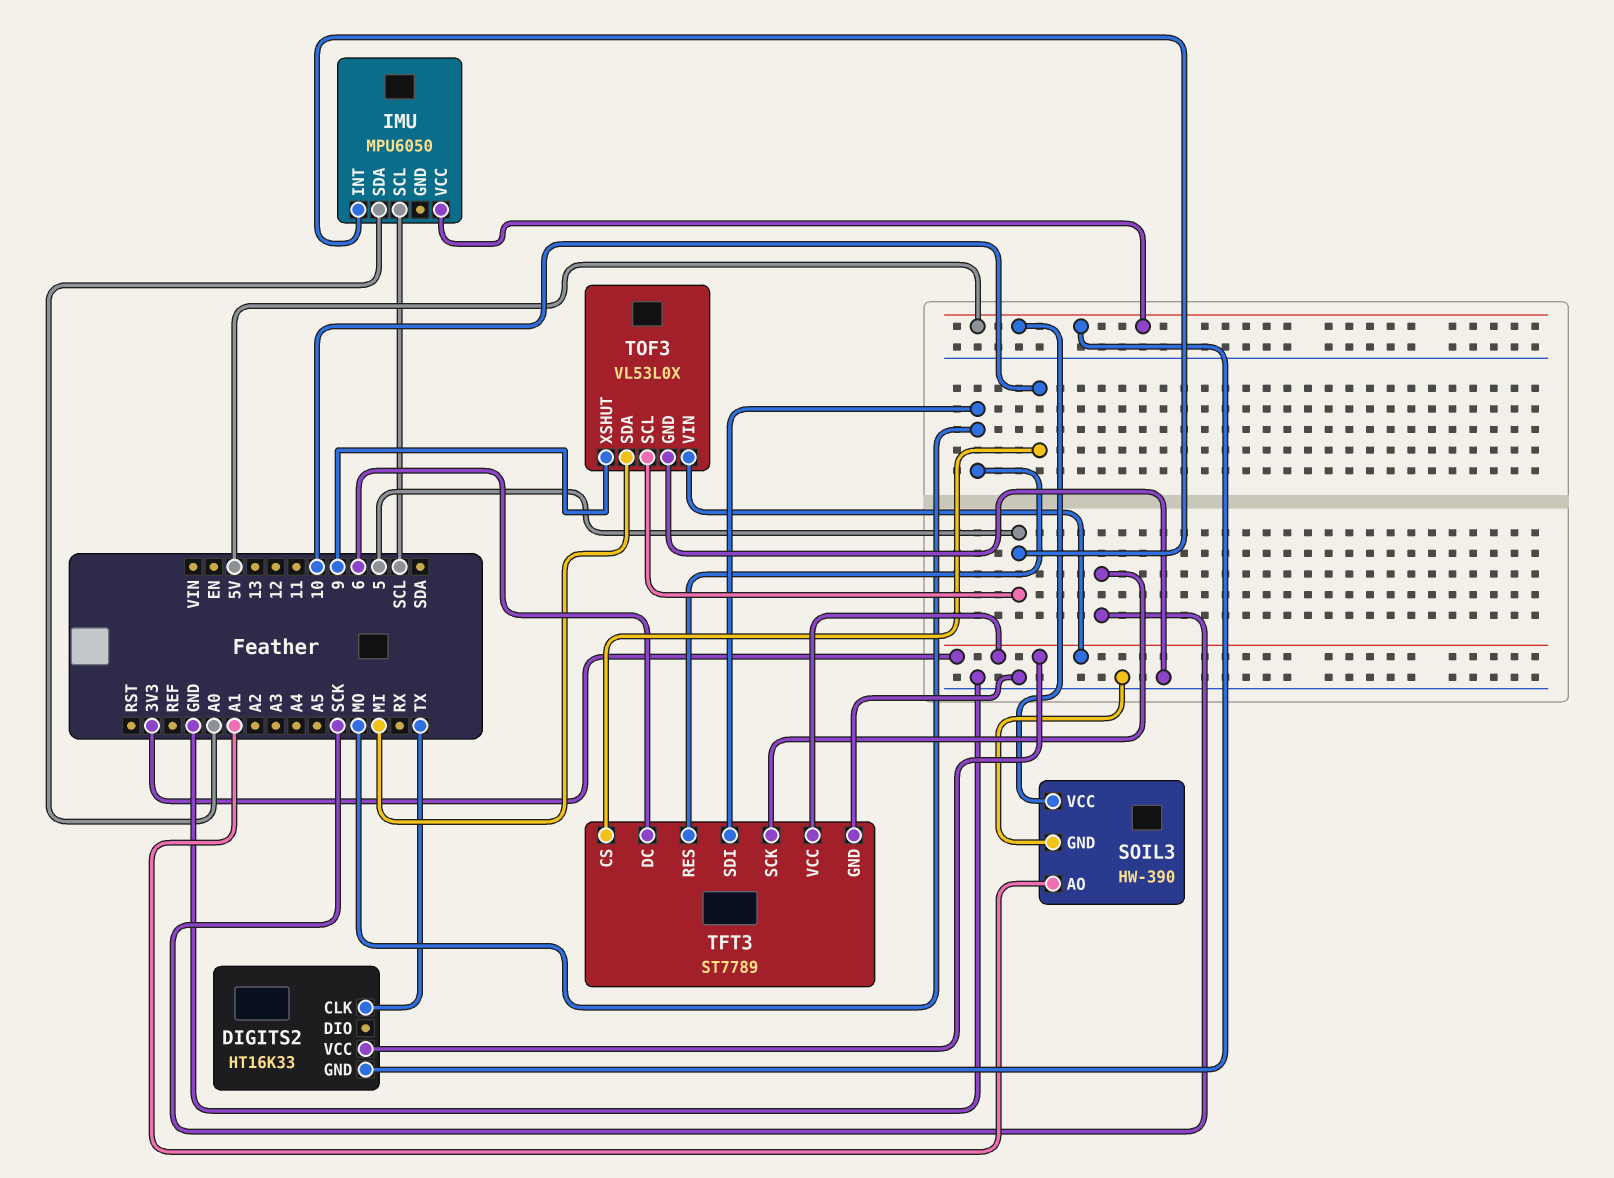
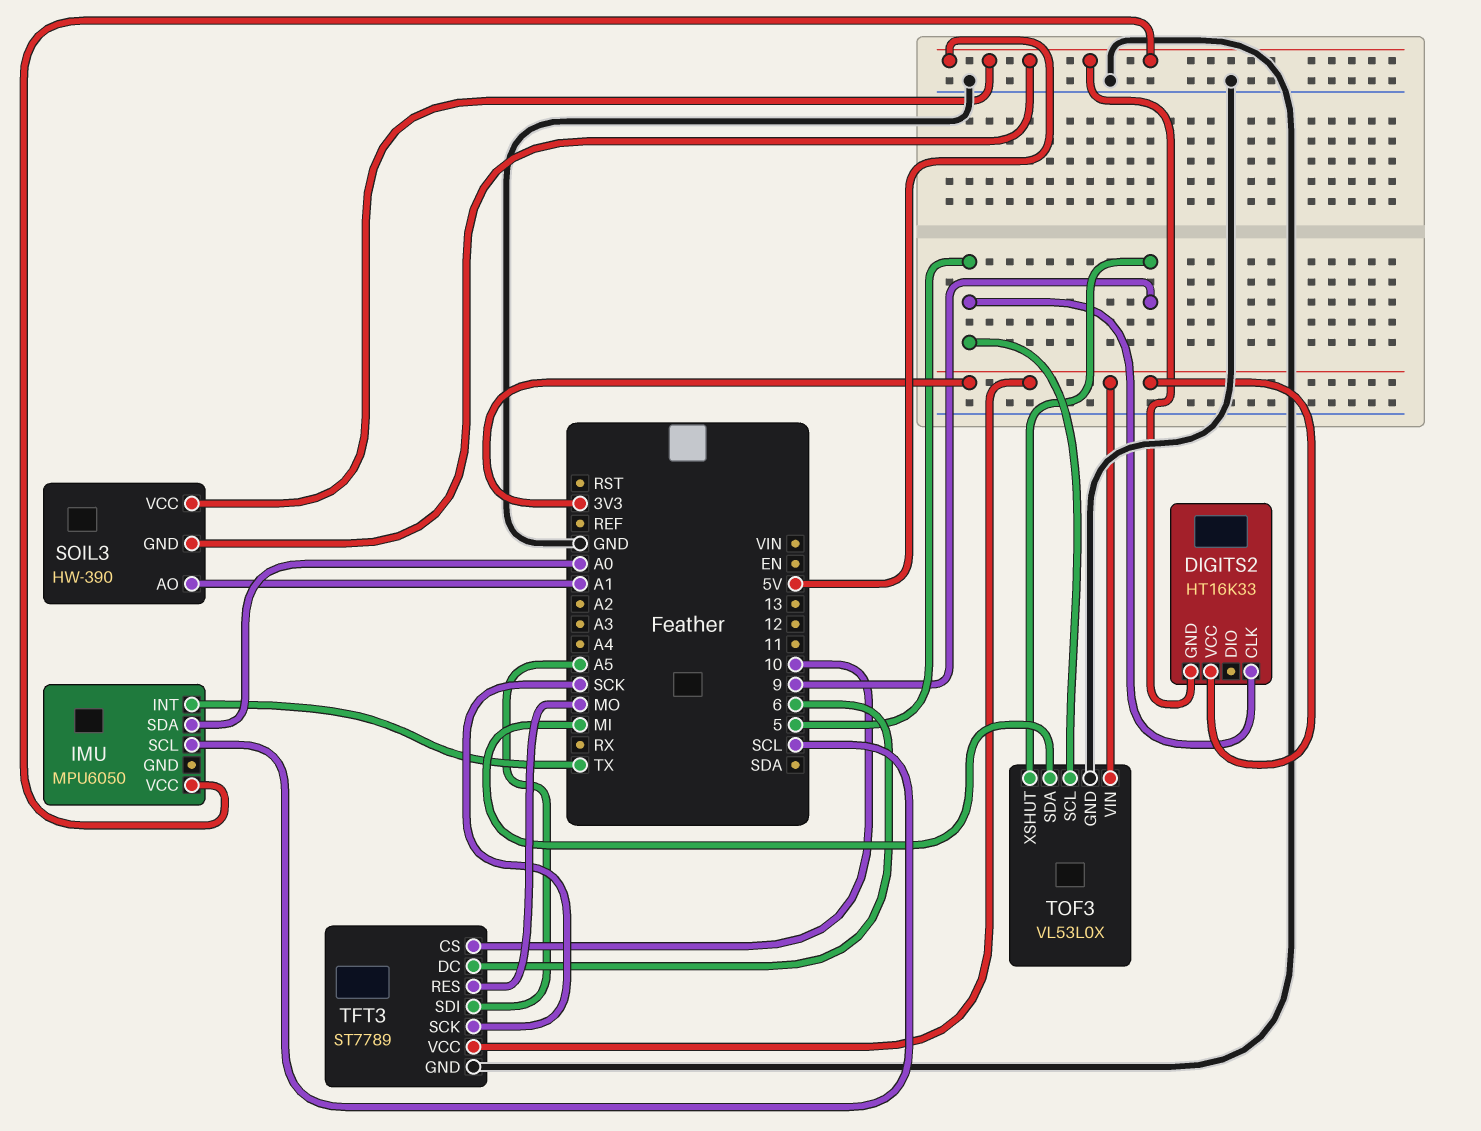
DIGITS2 pin CLK: TX -> 5
IMU pin INT: 5 -> TX
SOIL3 pin GND: GND -> 5V
TFT3 pin SDI: MO -> A5

